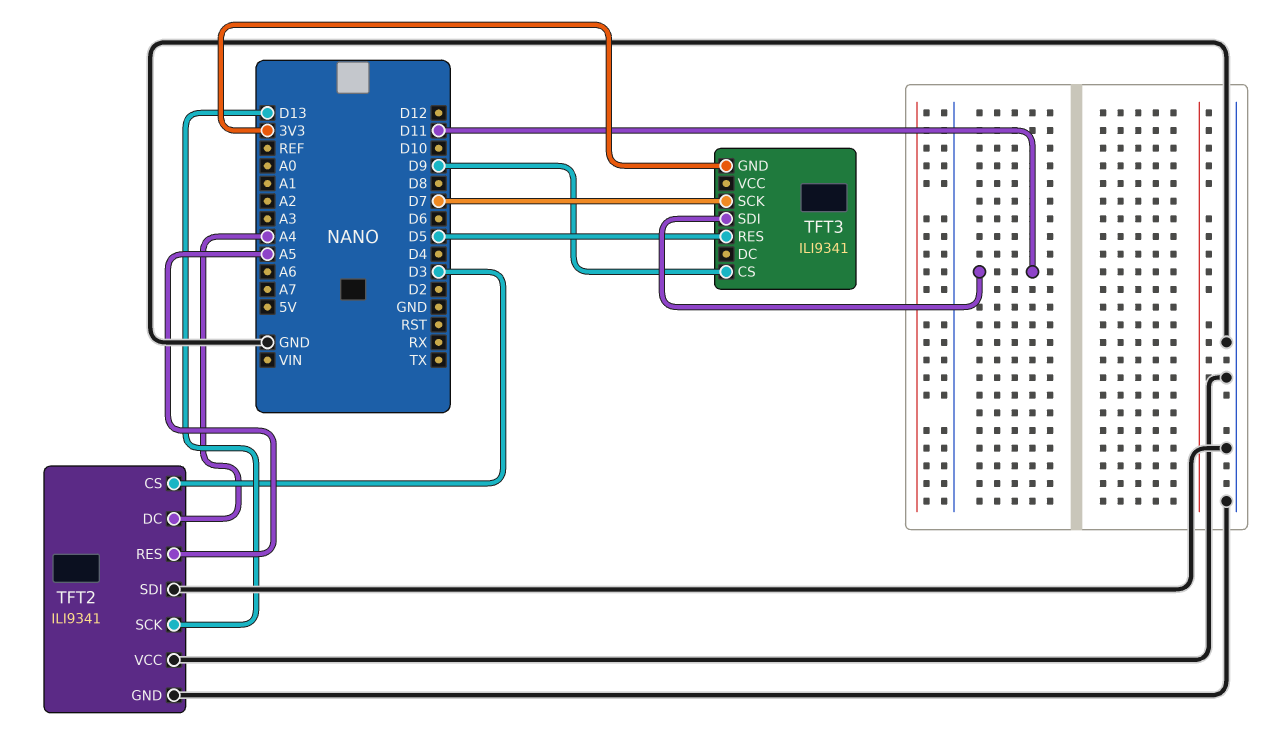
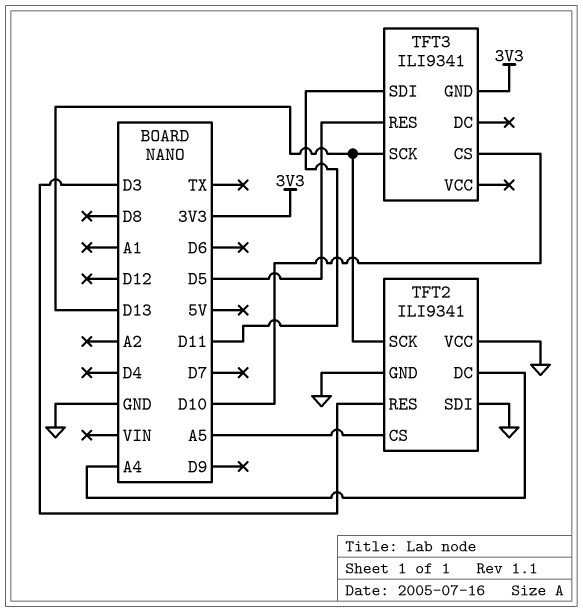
TFT2 pin CS: D3 -> A5
TFT2 pin RES: A5 -> D3
TFT3 pin CS: D9 -> D10
TFT3 pin SCK: D7 -> D13

